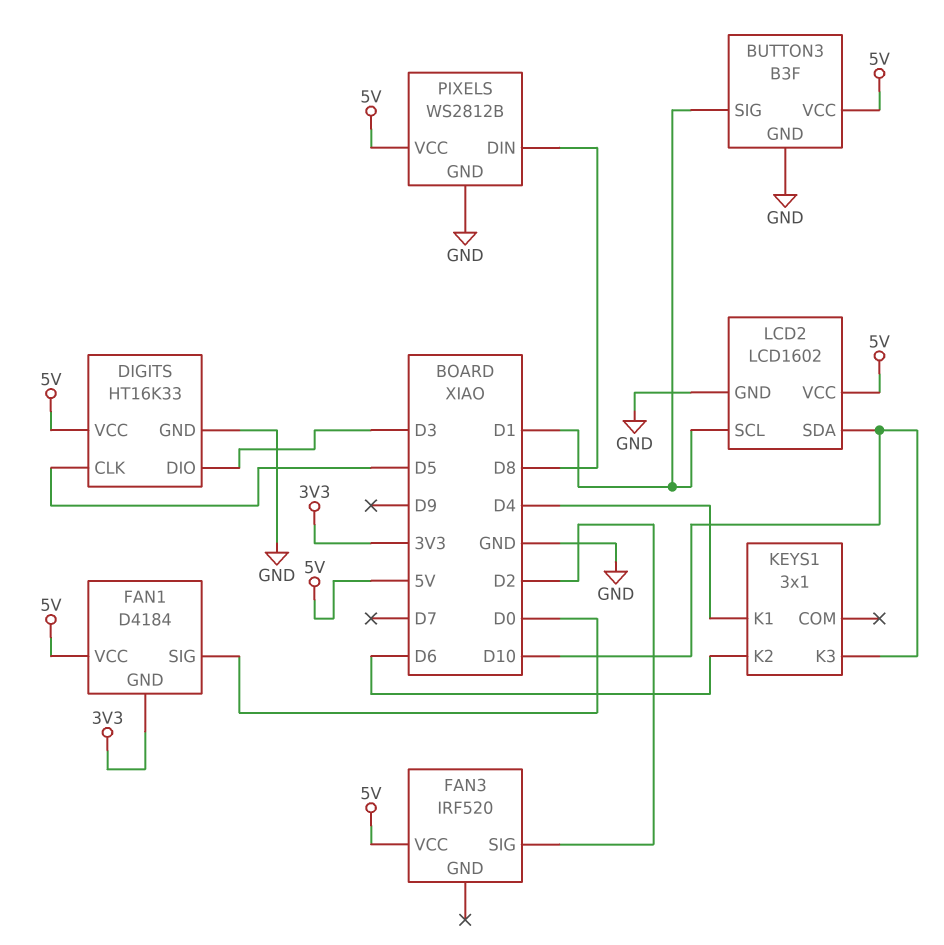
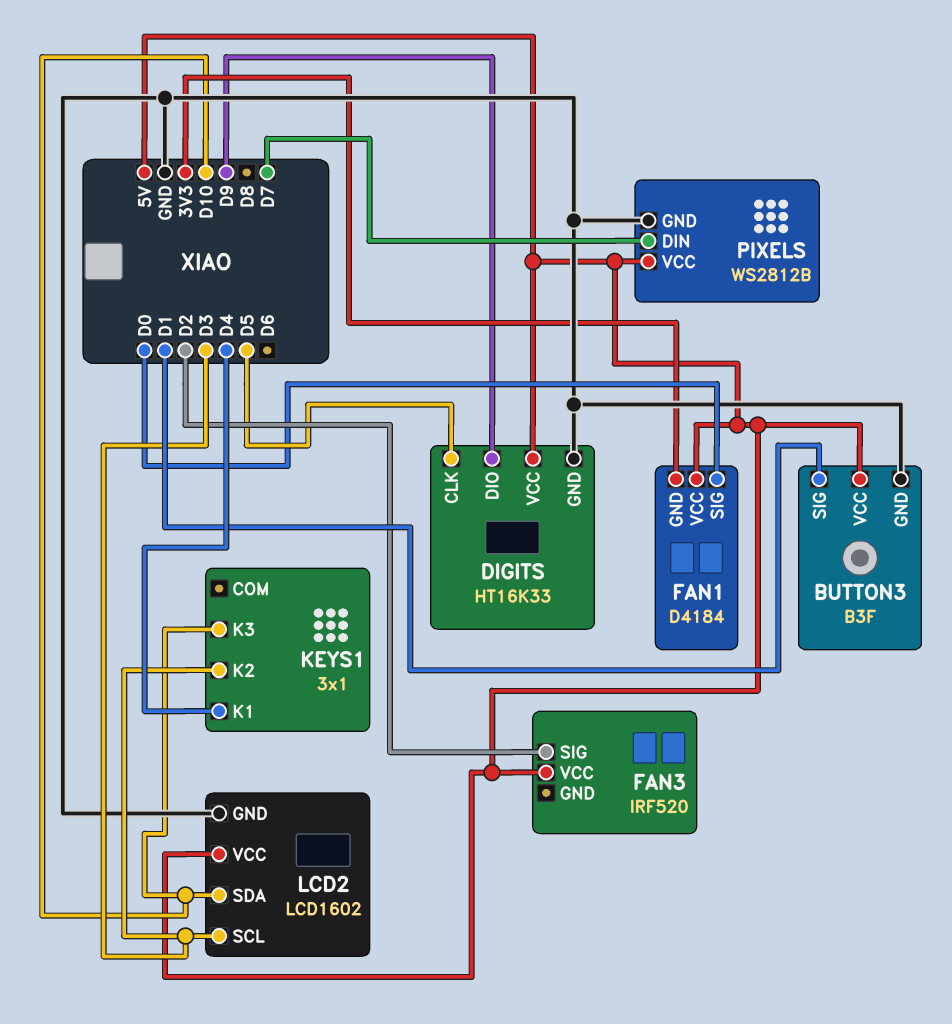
DIGITS pin DIO: D3 -> D9
KEYS1 pin K2: D6 -> D3
LCD2 pin SCL: D1 -> D3
PIXELS pin DIN: D8 -> D7

